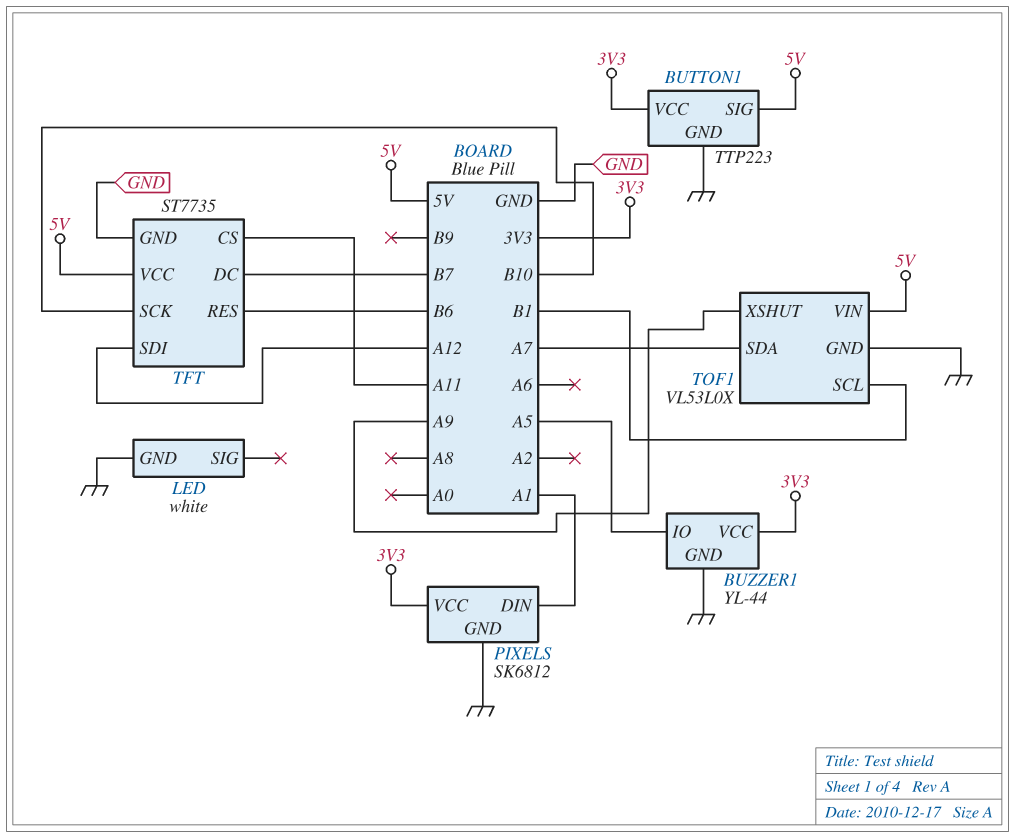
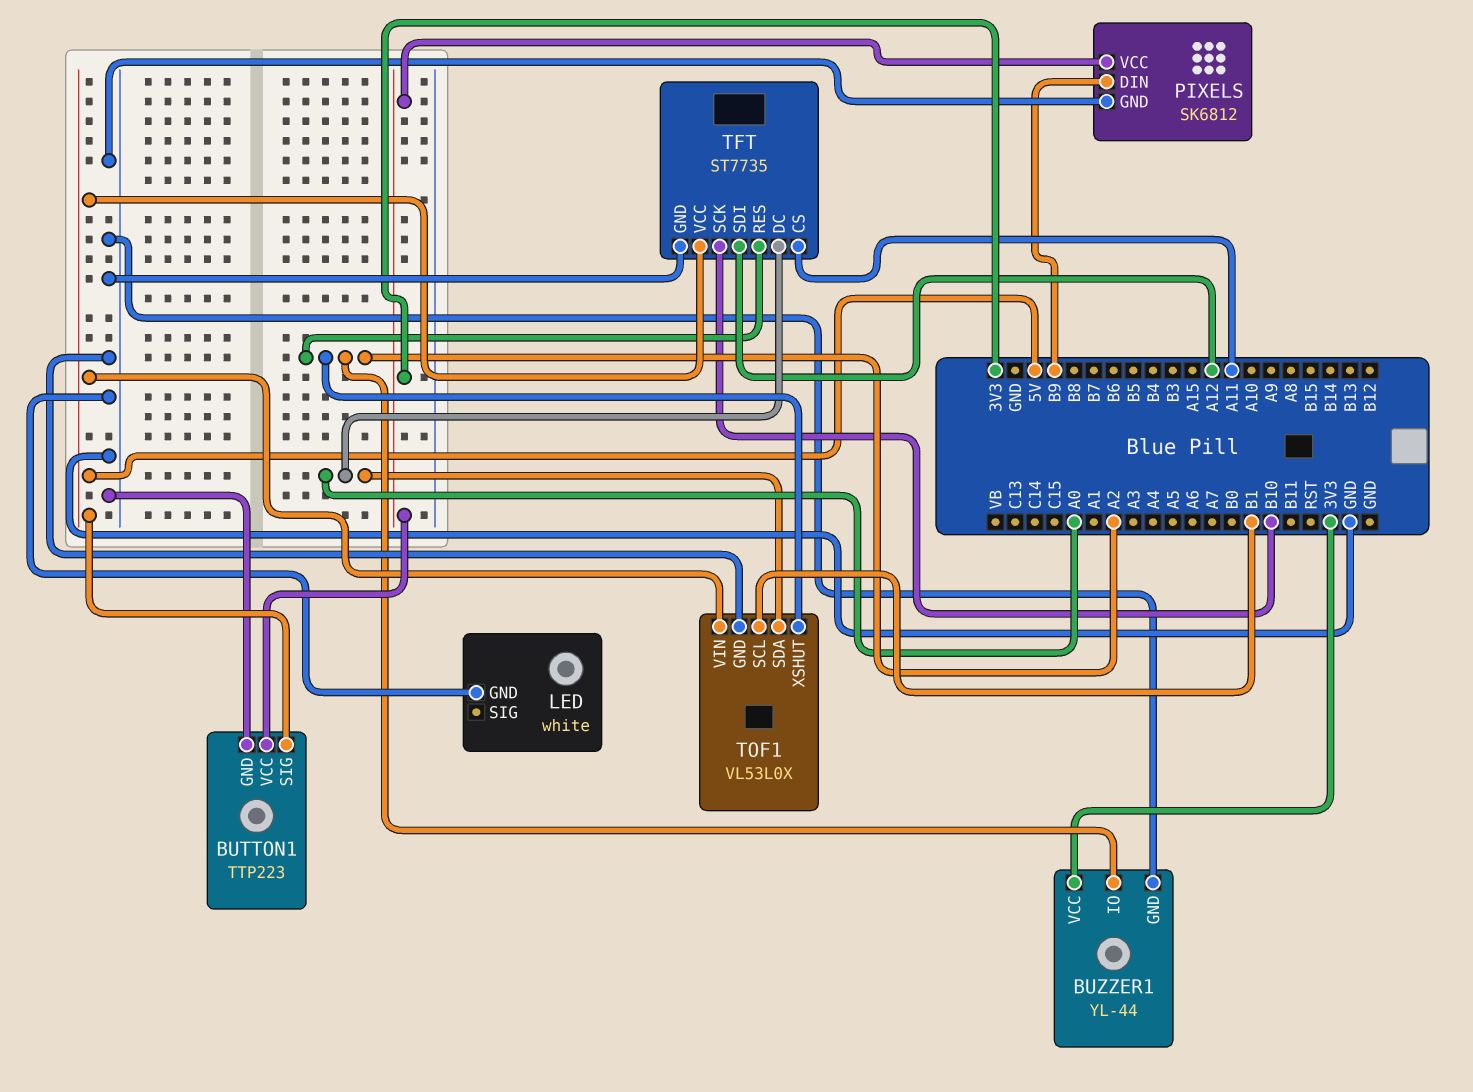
BUZZER1 pin IO: A5 -> A2
PIXELS pin DIN: A1 -> B9
TFT pin DC: B7 -> A0
TFT pin RES: B6 -> A2
TOF1 pin SDA: A7 -> A0
TOF1 pin XSHUT: A9 -> A2

